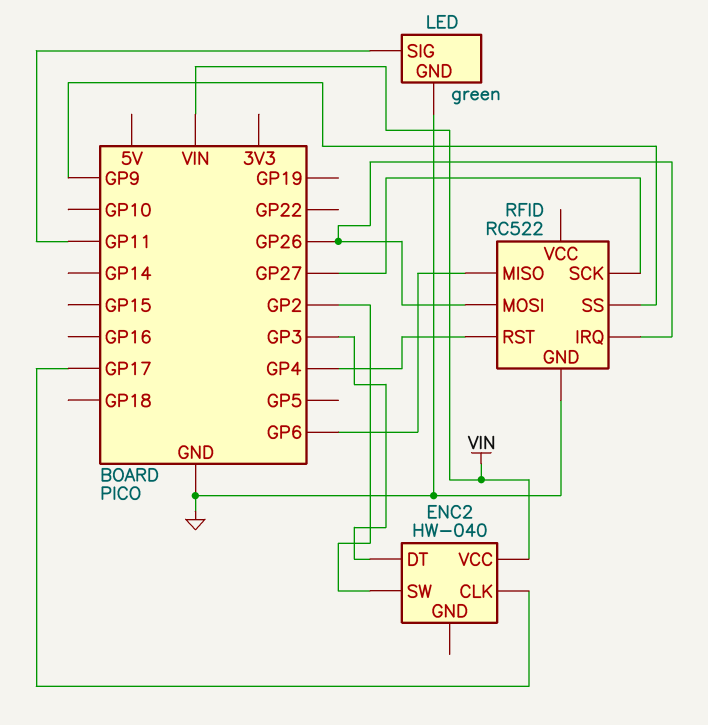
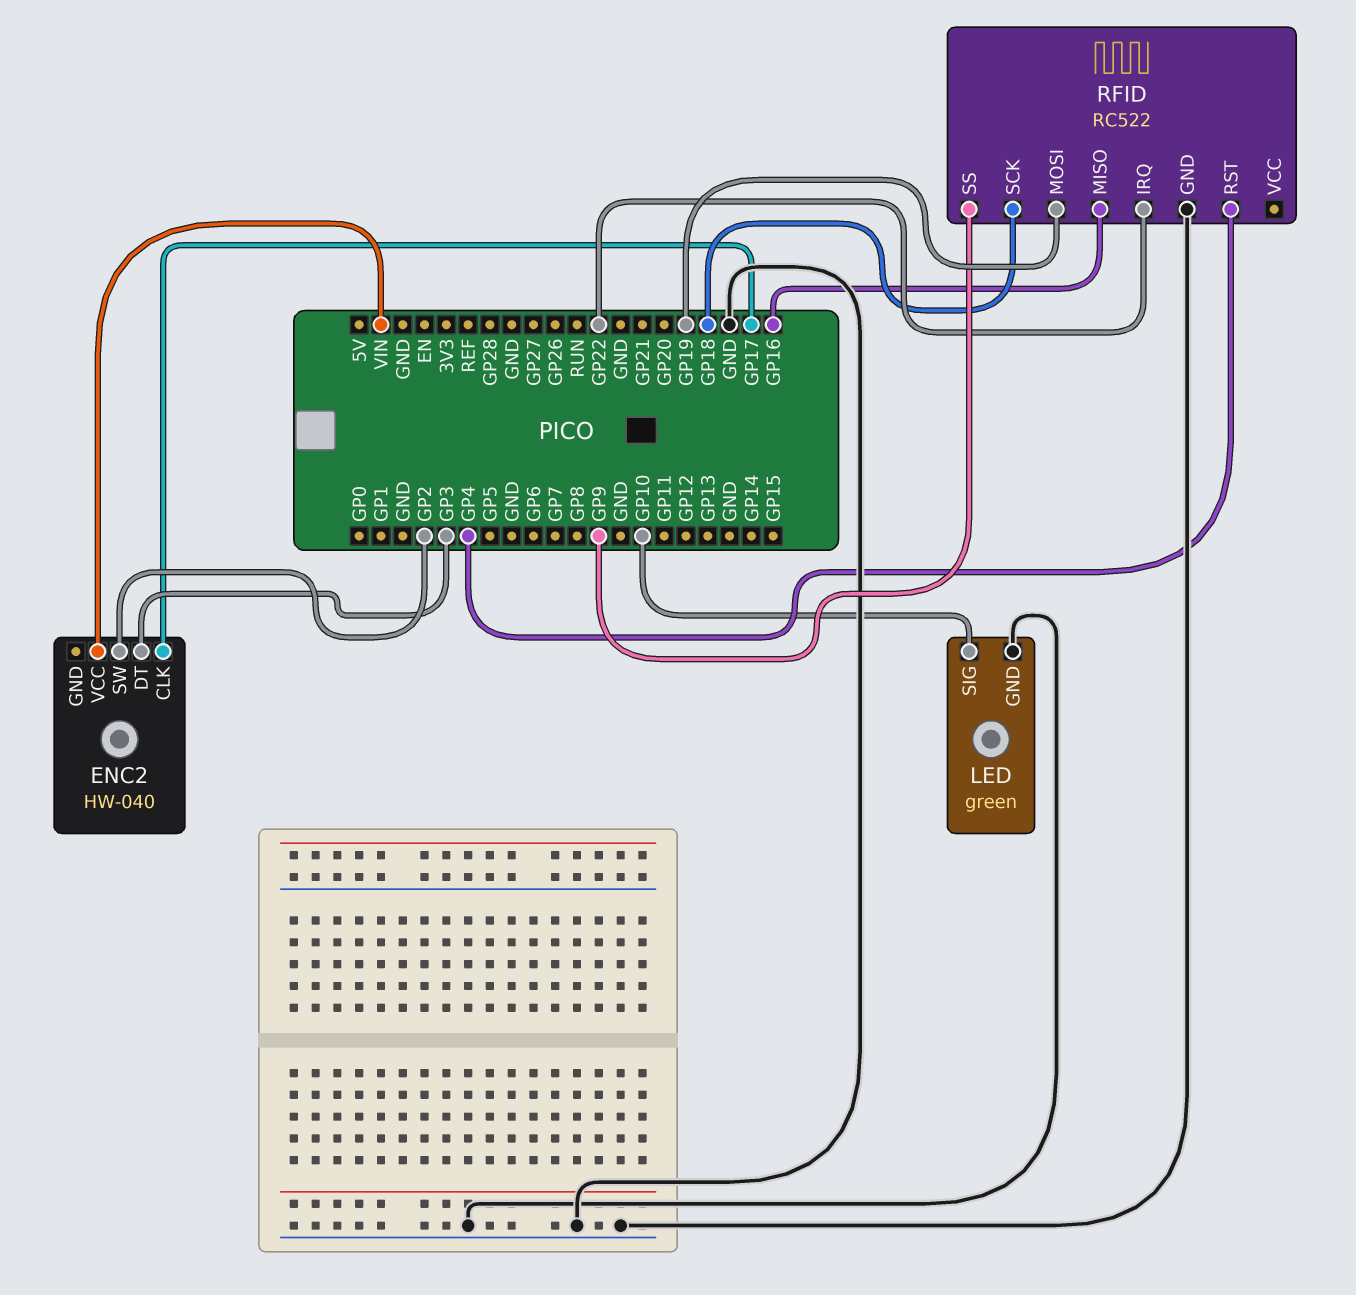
LED pin SIG: GP11 -> GP10
RFID pin IRQ: GP26 -> GP22
RFID pin MISO: GP6 -> GP16
RFID pin MOSI: GP26 -> GP19
RFID pin SCK: GP27 -> GP18

